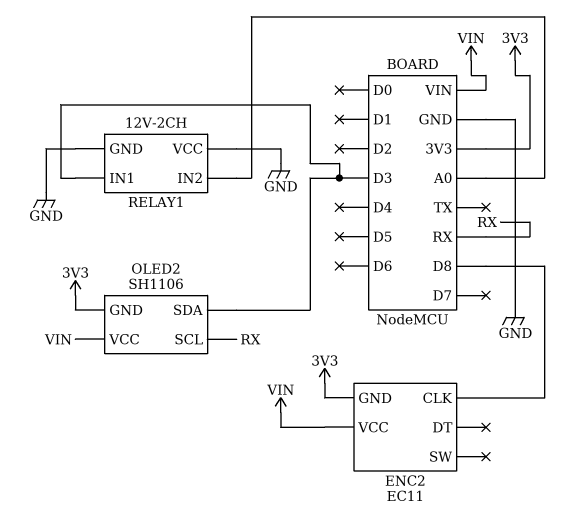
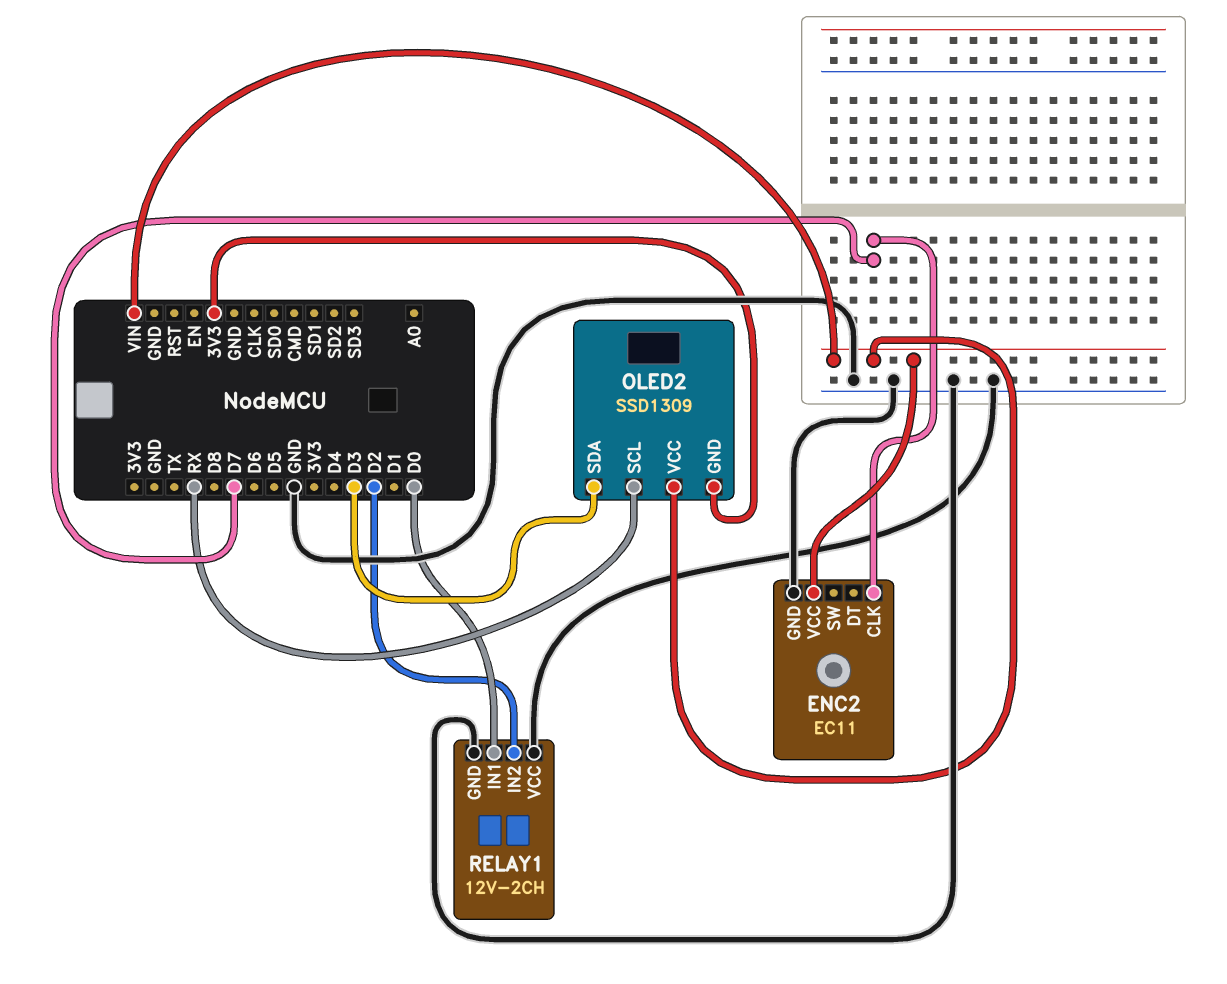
ENC2 pin CLK: D8 -> D7
ENC2 pin GND: 3V3 -> GND
OLED2: SH1106 -> SSD1309
RELAY1 pin IN1: D3 -> D0
RELAY1 pin IN2: A0 -> D2

